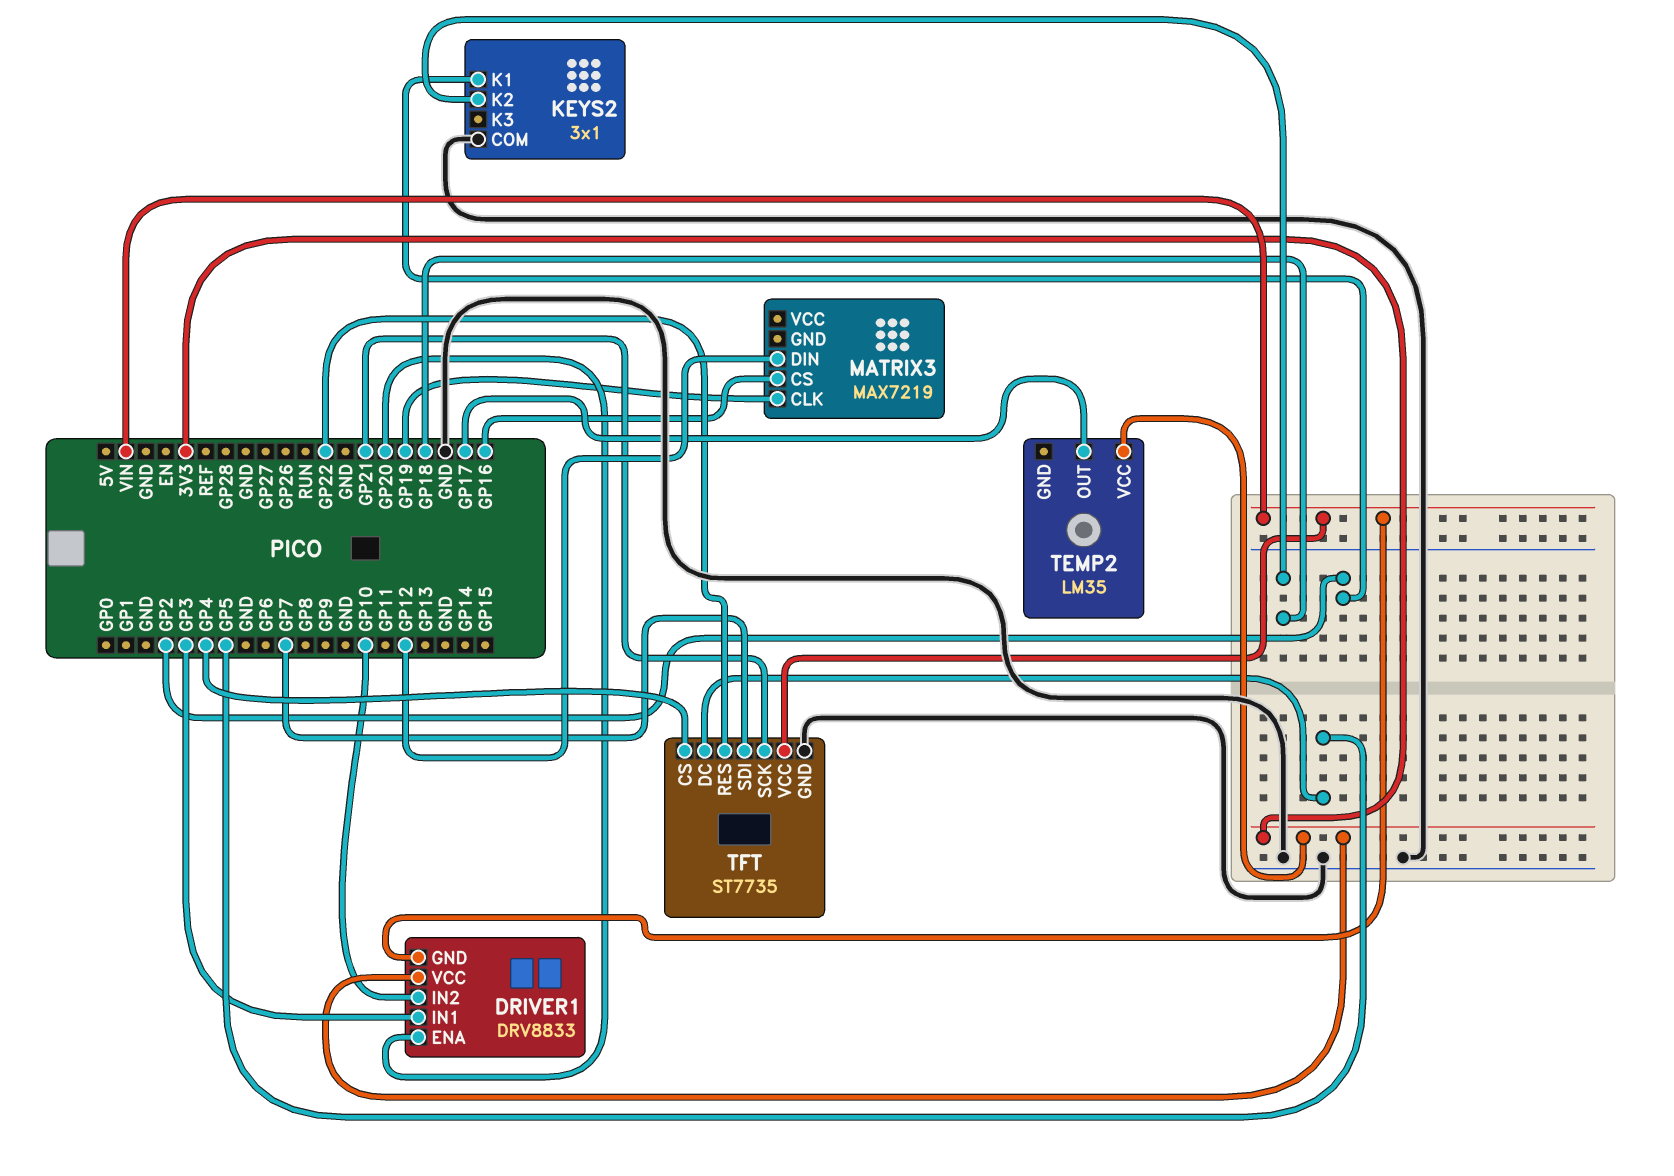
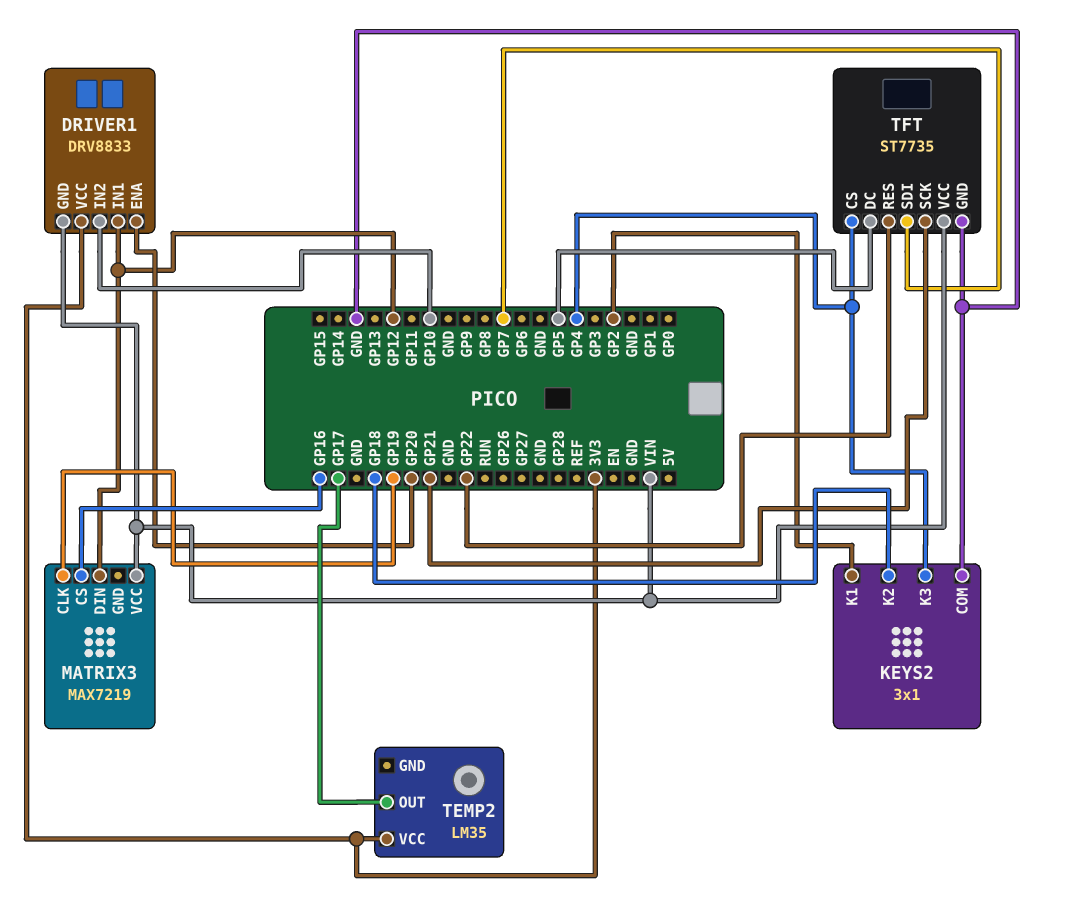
DRIVER1 pin IN1: GP3 -> GP12
KEYS2 pin K3: none -> GP4
MATRIX3 pin VCC: none -> VIN

